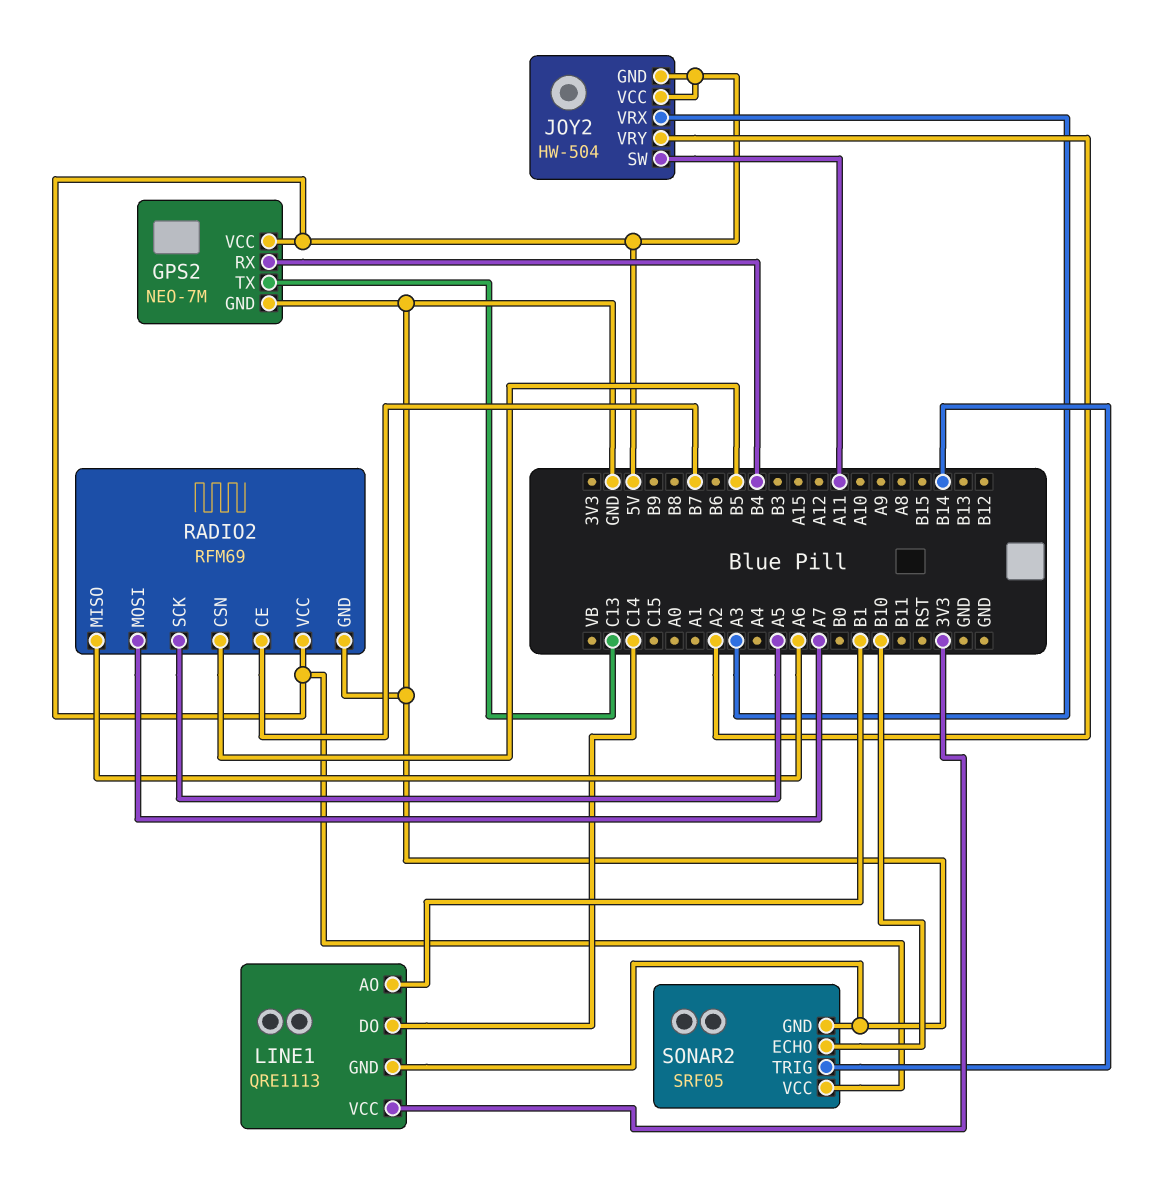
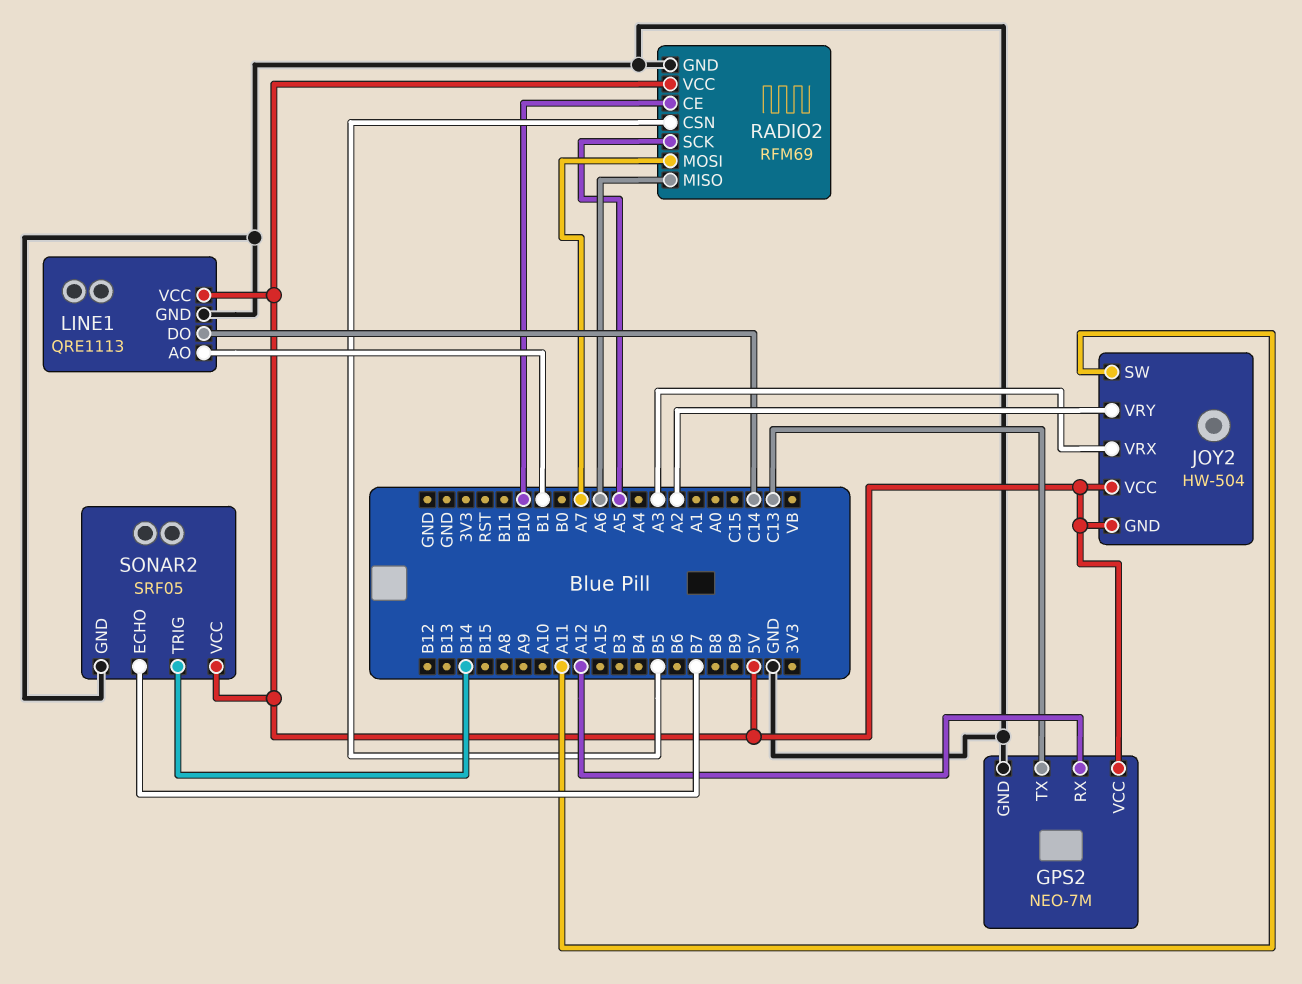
GPS2 pin RX: B4 -> A12
LINE1 pin VCC: 3V3 -> 5V
RADIO2 pin CE: B7 -> B10
SONAR2 pin ECHO: B10 -> B7

